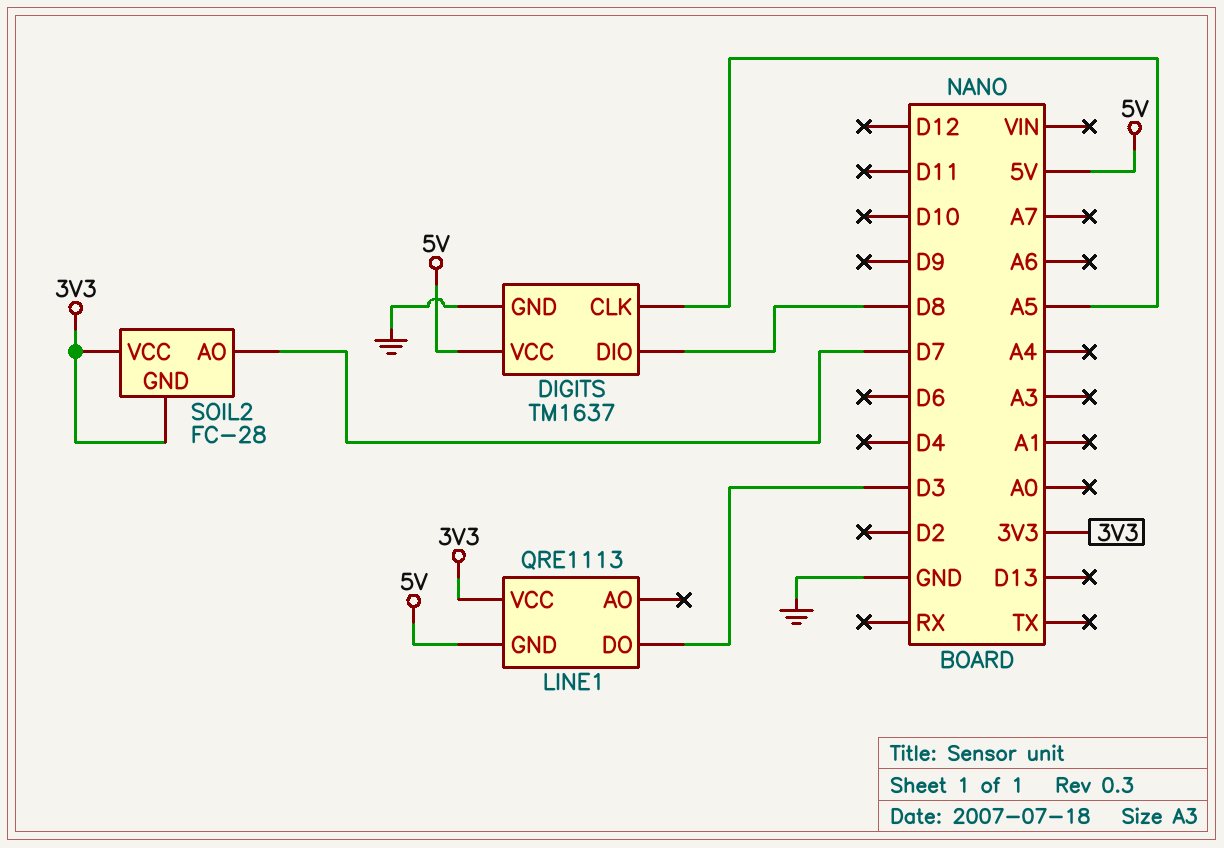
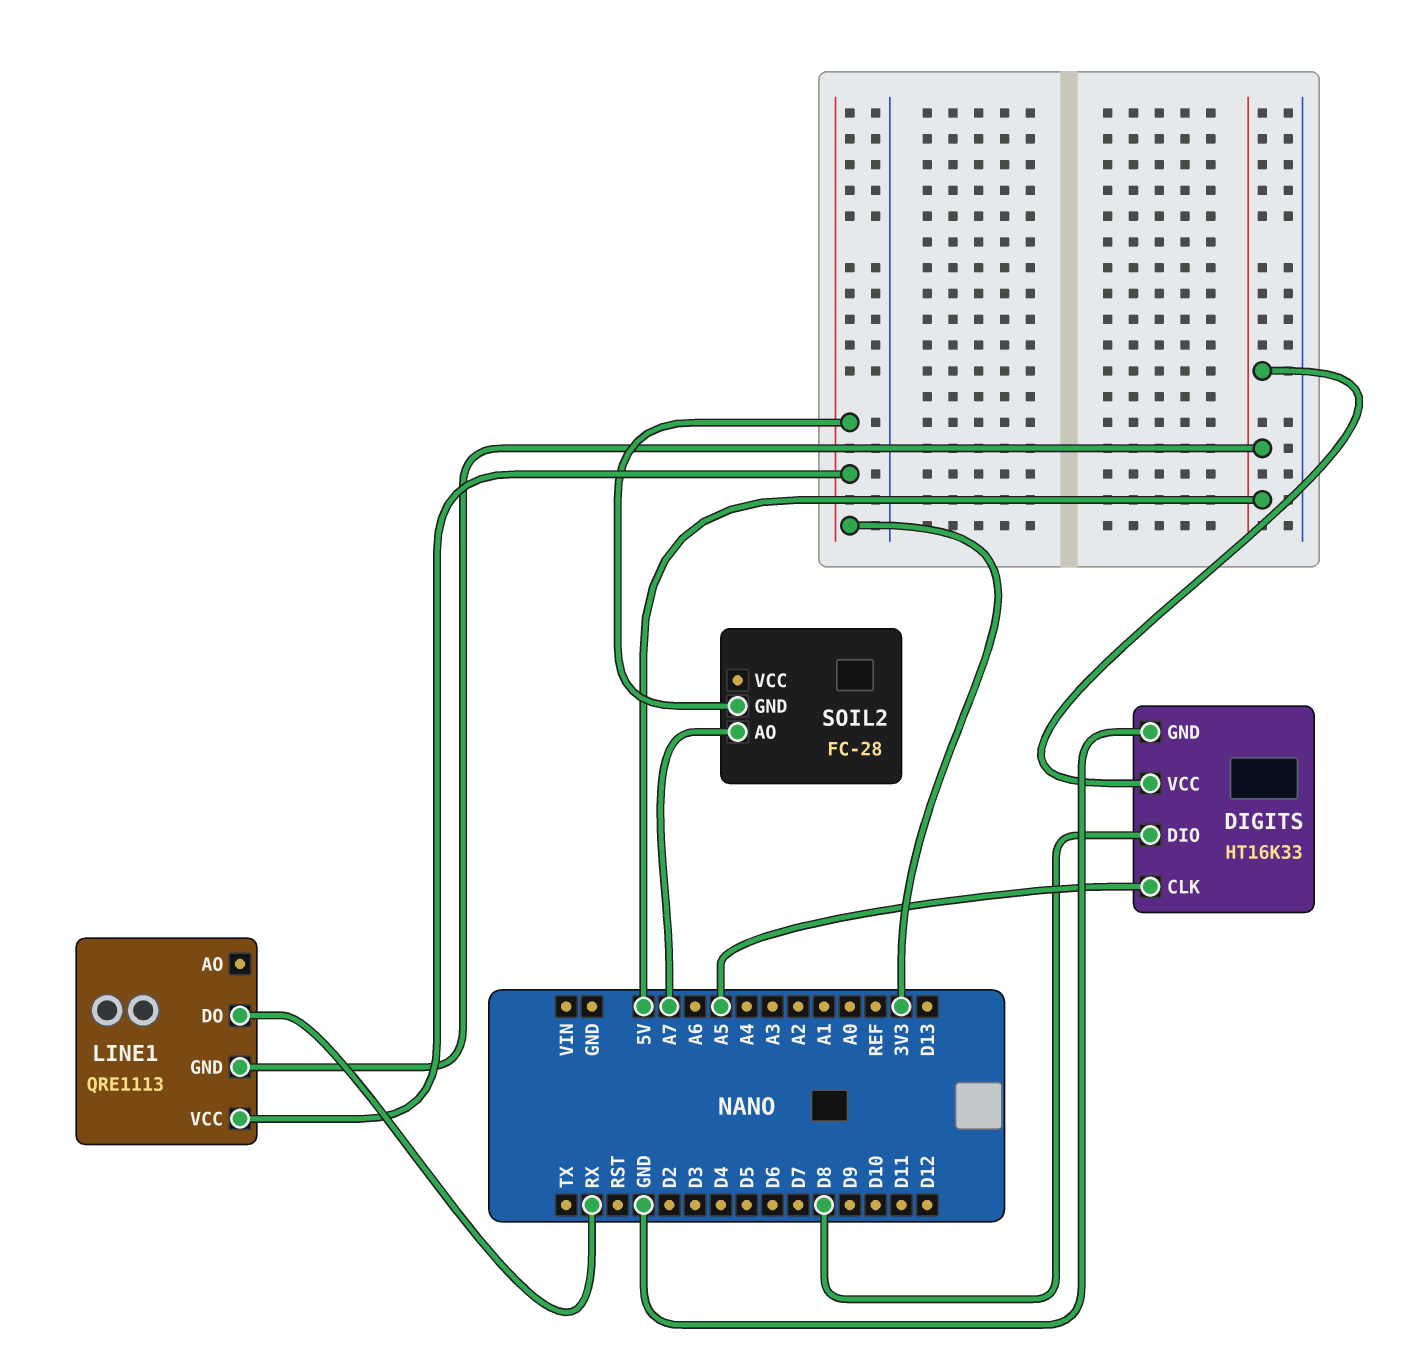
DIGITS: TM1637 -> HT16K33
LINE1 pin DO: D3 -> RX
SOIL2 pin AO: D7 -> A7
SOIL2 pin VCC: 3V3 -> none

